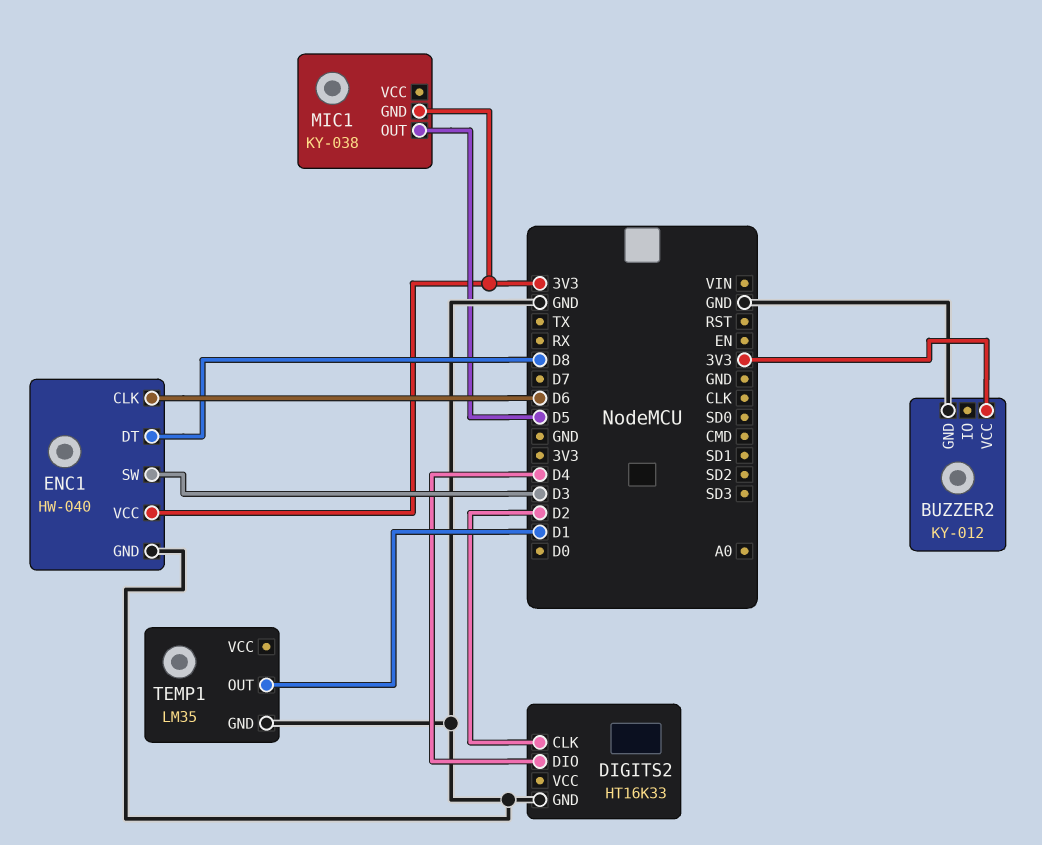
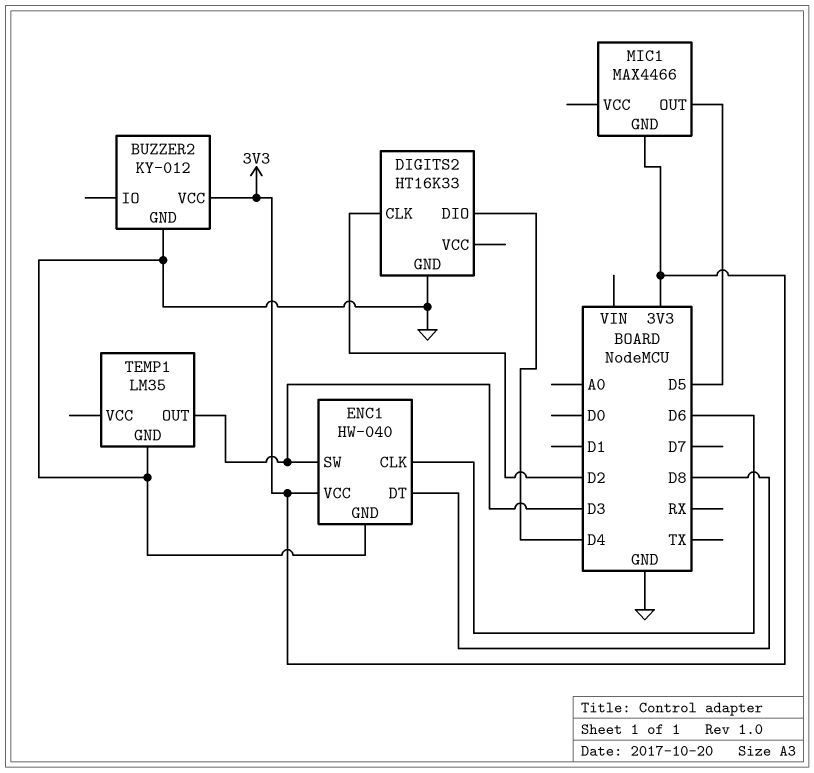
MIC1: KY-038 -> MAX4466
TEMP1 pin OUT: D1 -> D3

